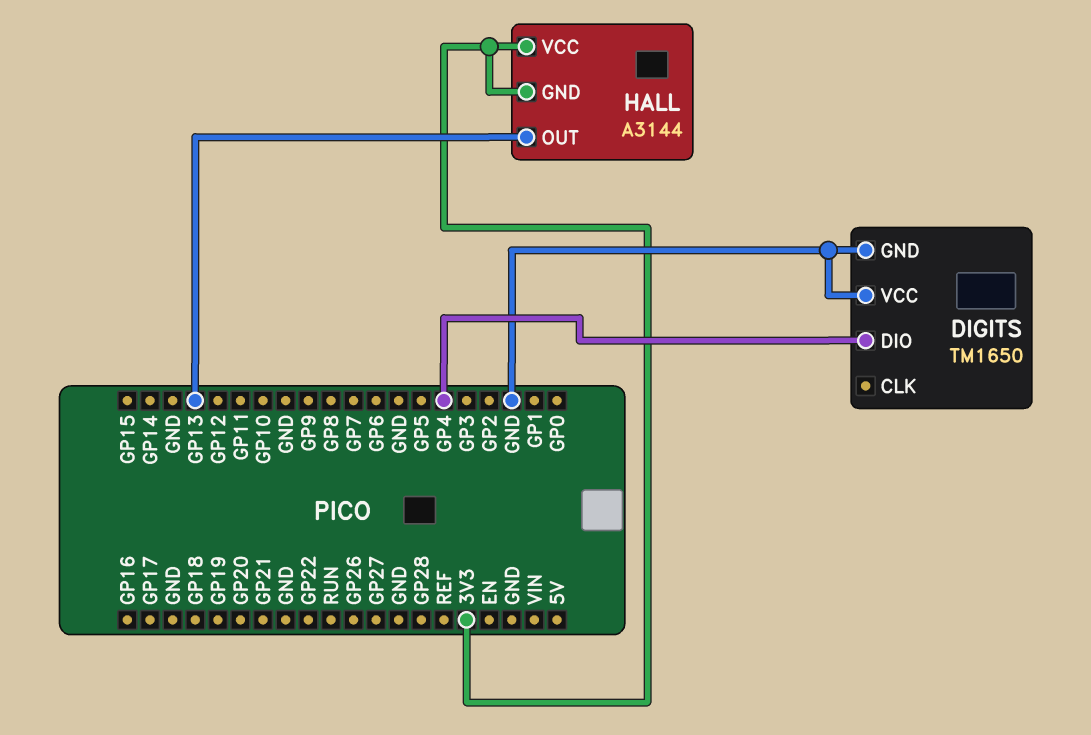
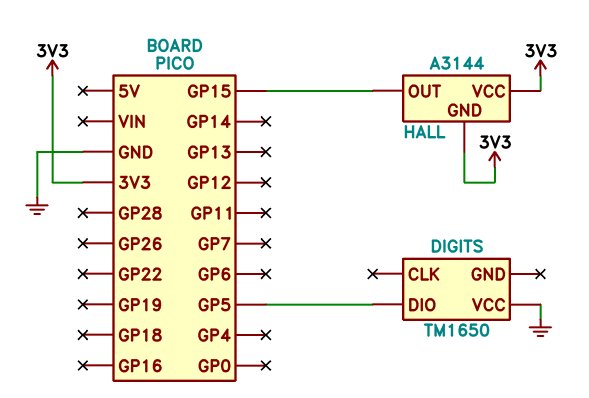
DIGITS pin DIO: GP4 -> GP5
DIGITS pin GND: GND -> none
HALL pin OUT: GP13 -> GP15

